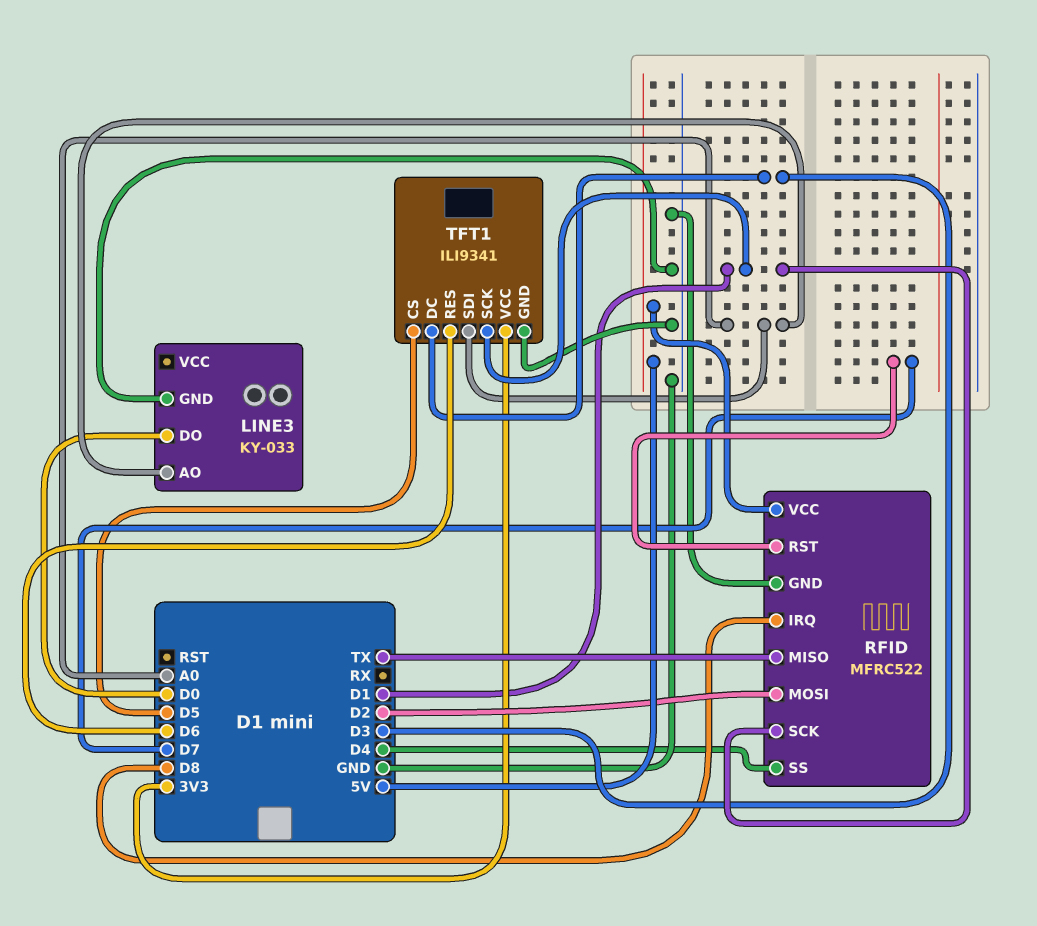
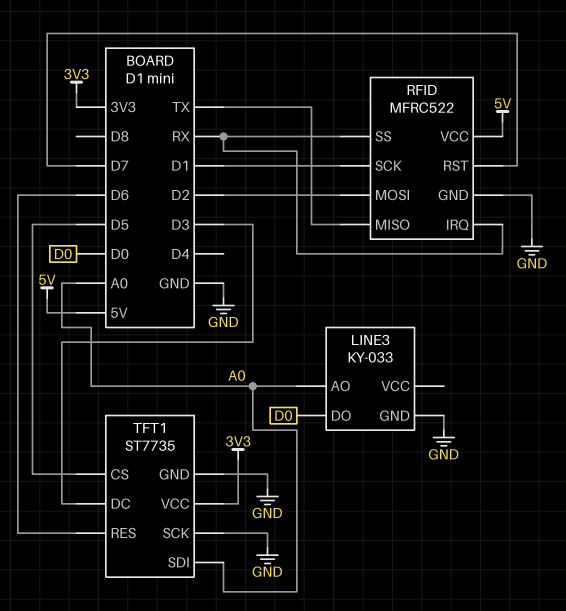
RFID pin IRQ: D8 -> RX
RFID pin SS: D4 -> RX
TFT1: ILI9341 -> ST7735
TFT1 pin SCK: D1 -> GND

